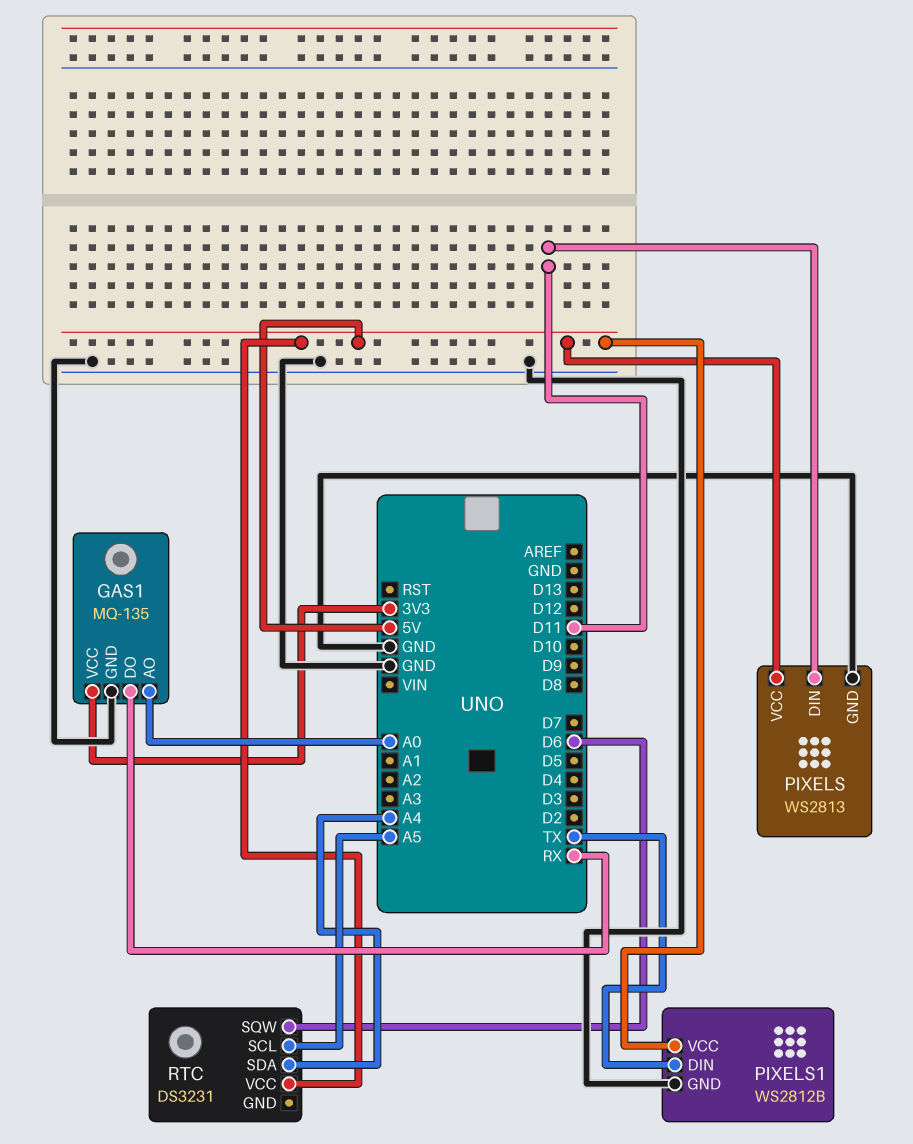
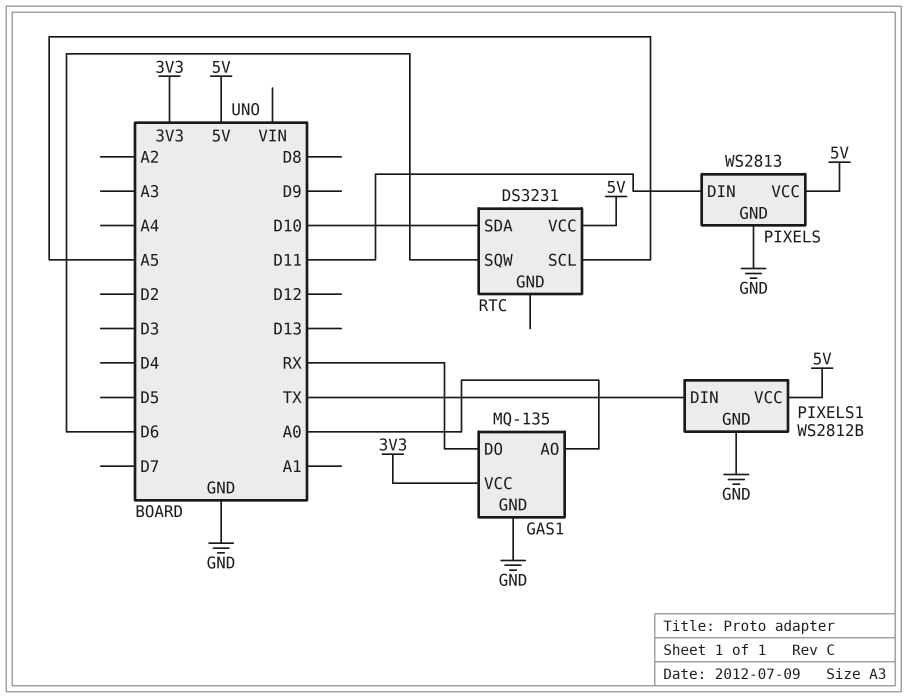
RTC pin SDA: A4 -> D10

